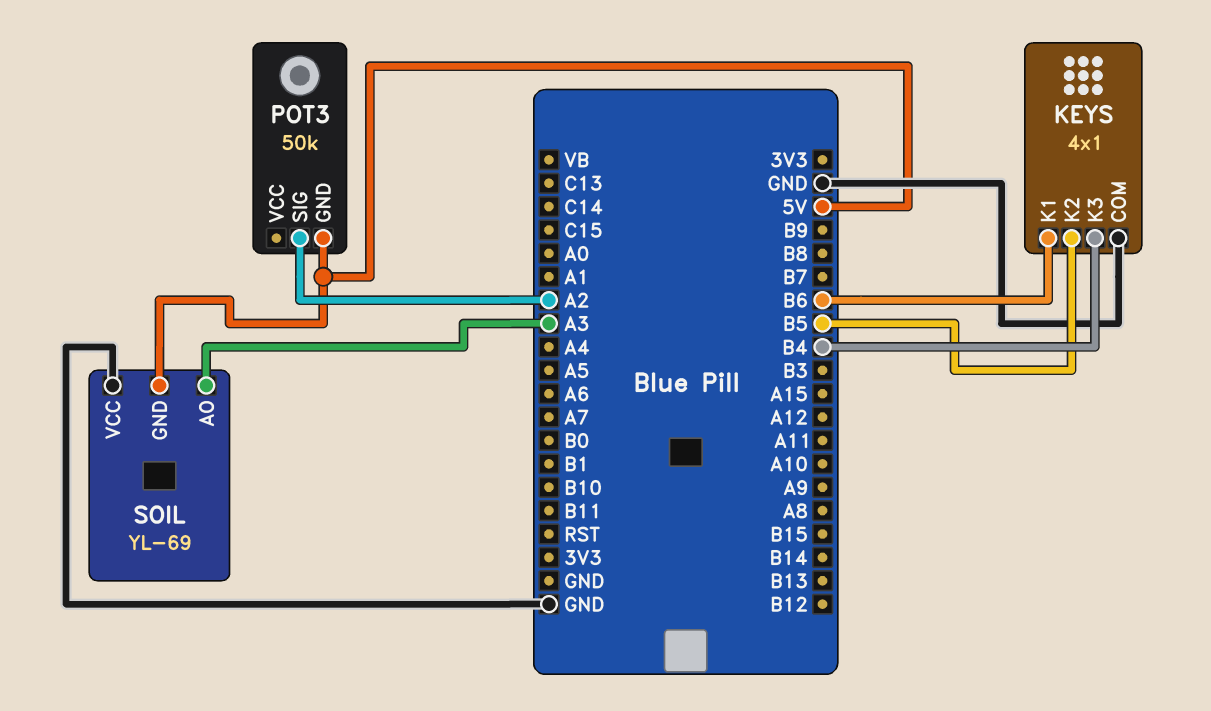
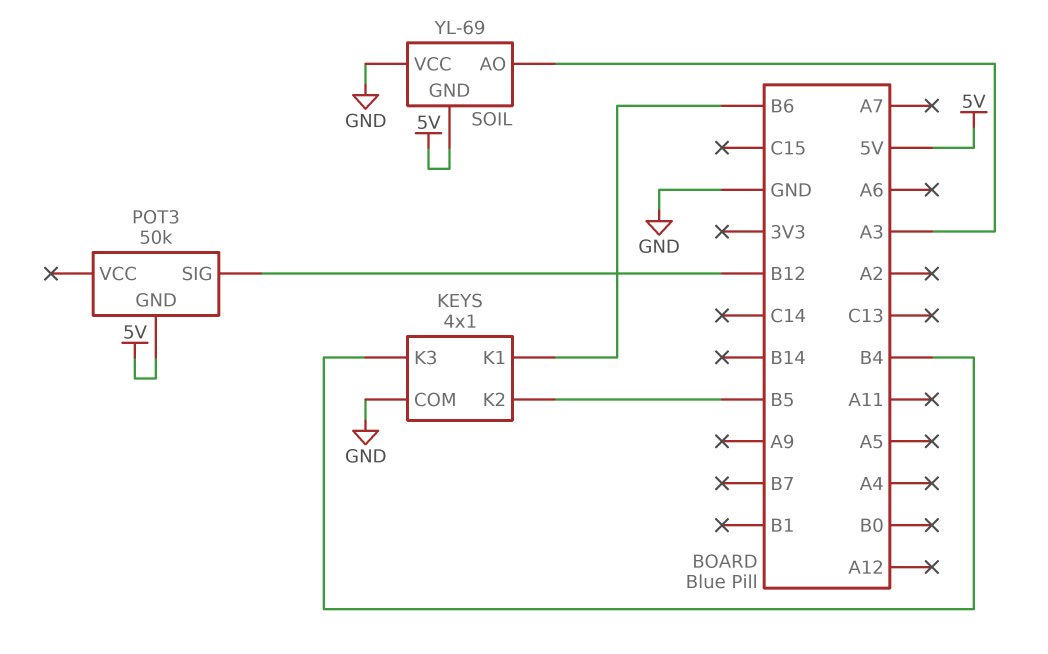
POT3 pin SIG: A2 -> B12

